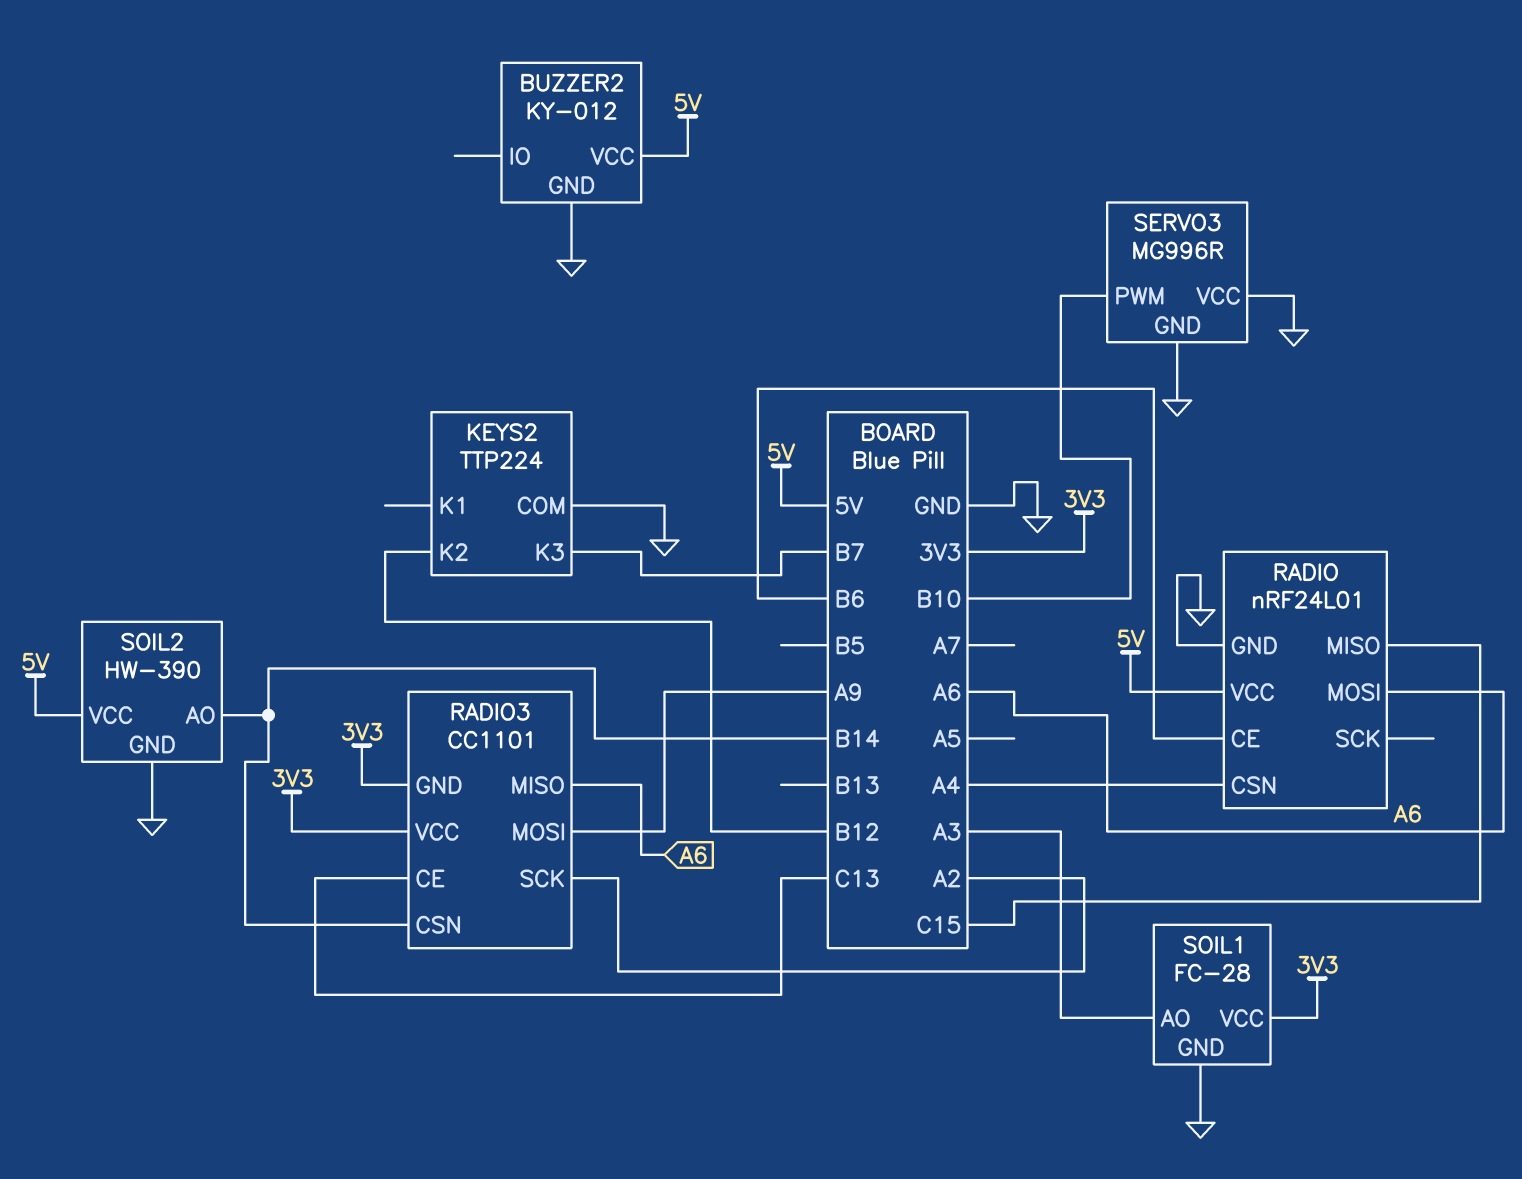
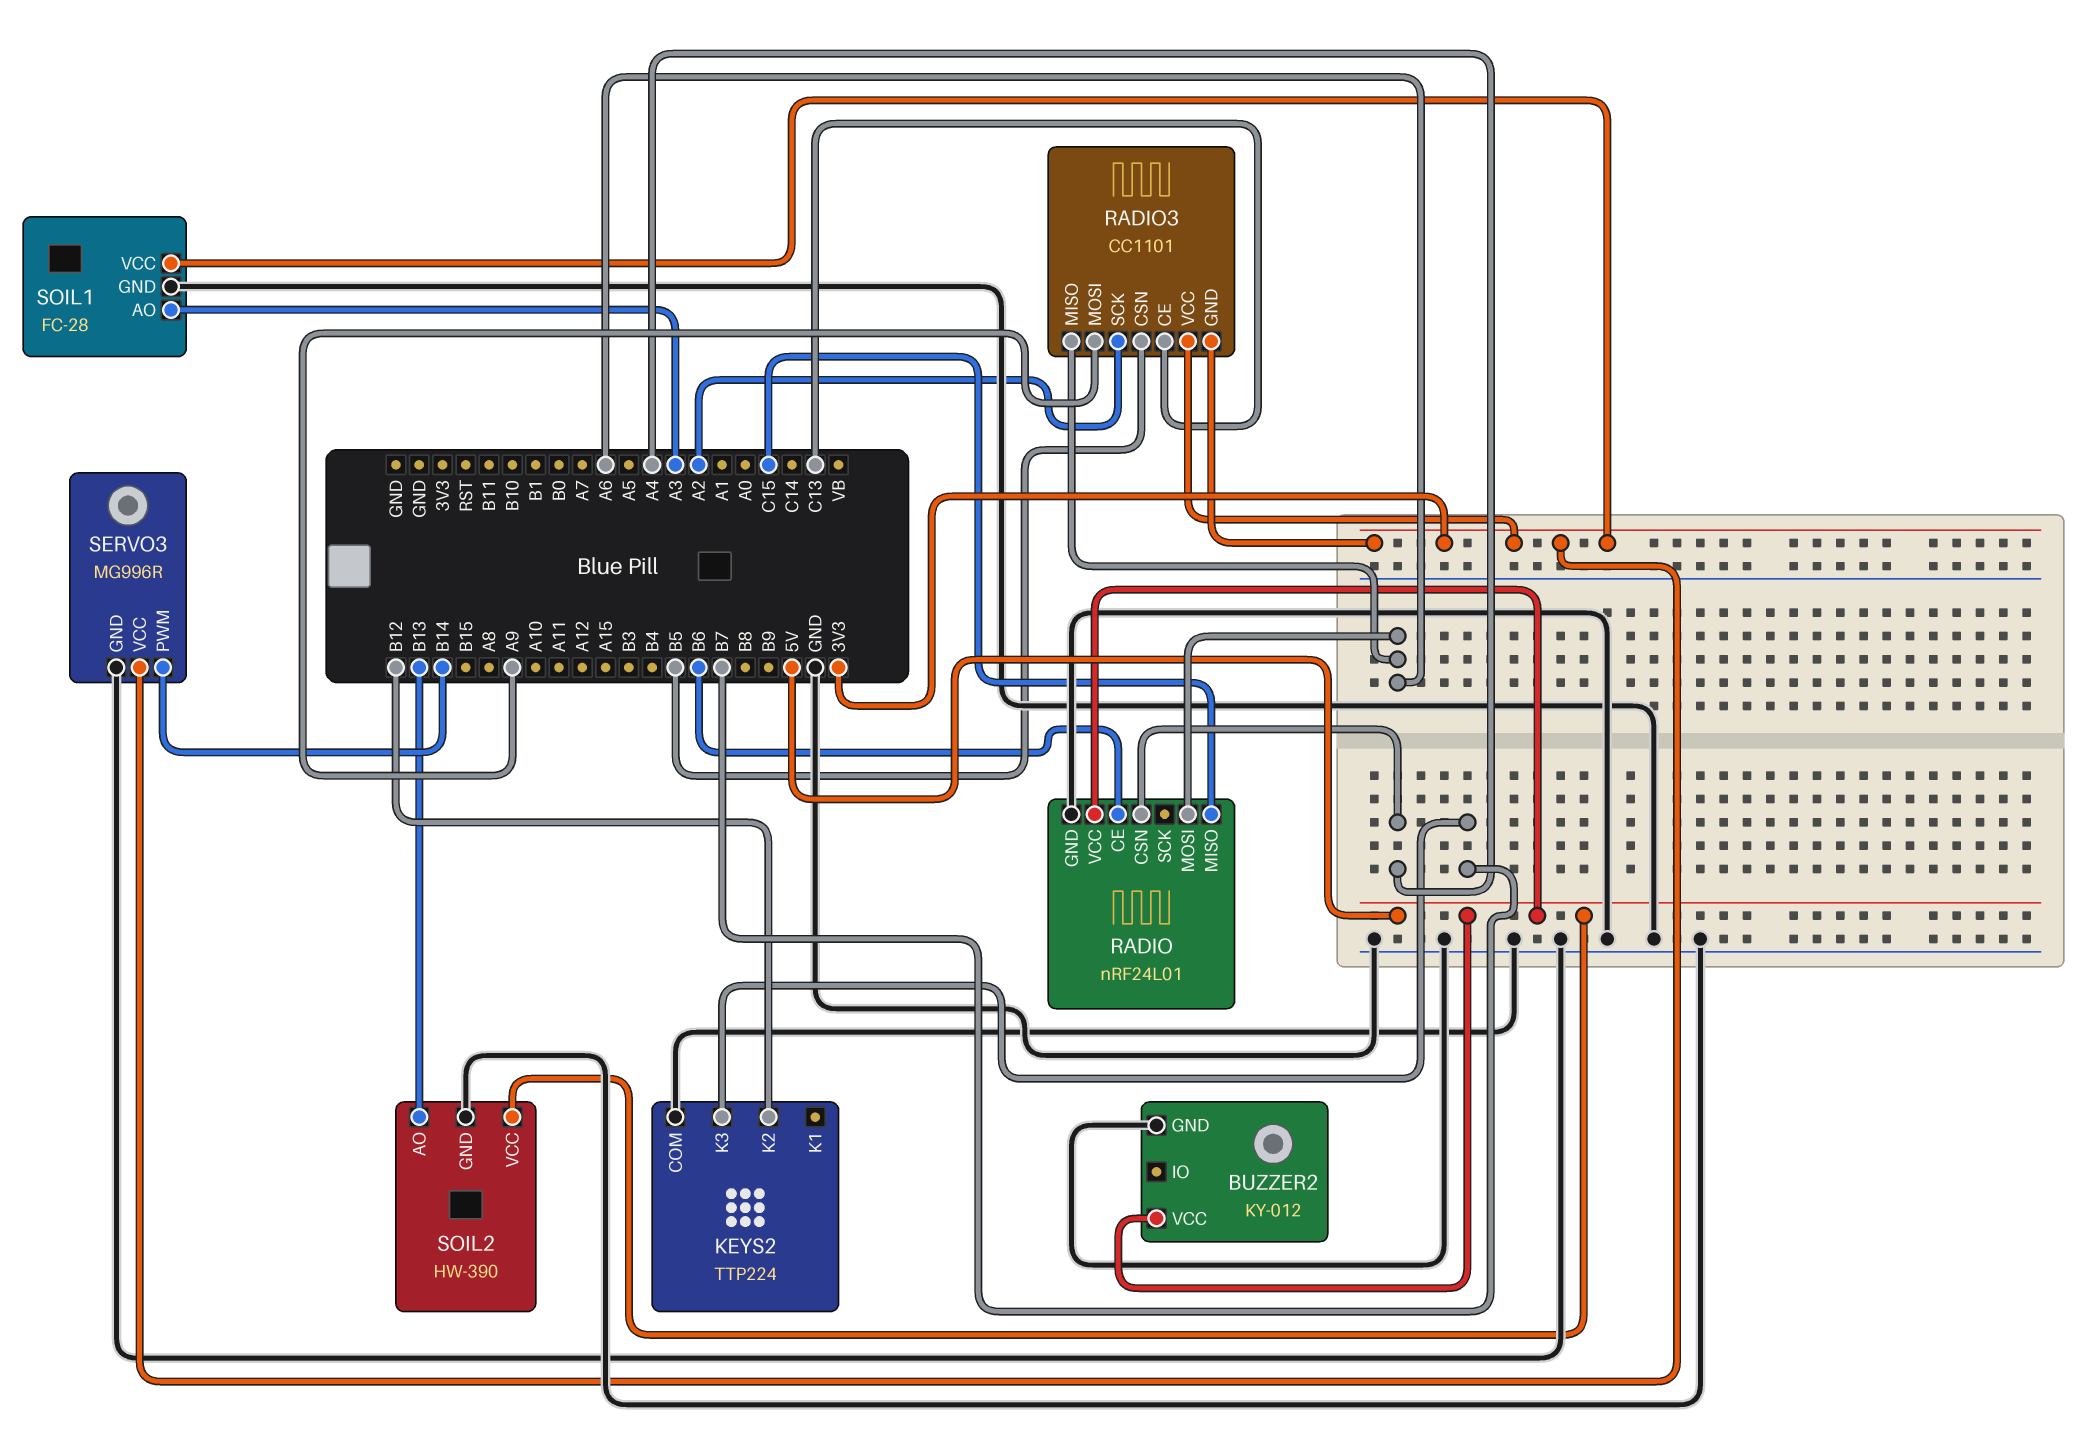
RADIO3 pin CSN: B14 -> B5
SERVO3 pin PWM: B10 -> B14
SERVO3 pin VCC: GND -> 3V3
SOIL2 pin AO: B14 -> B13

